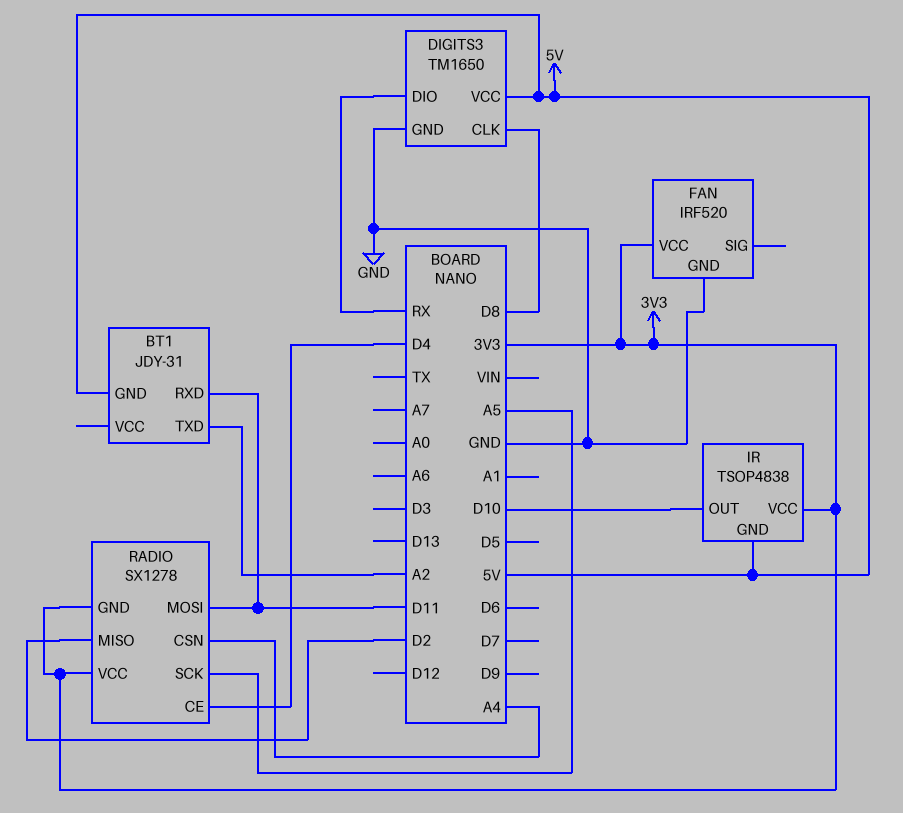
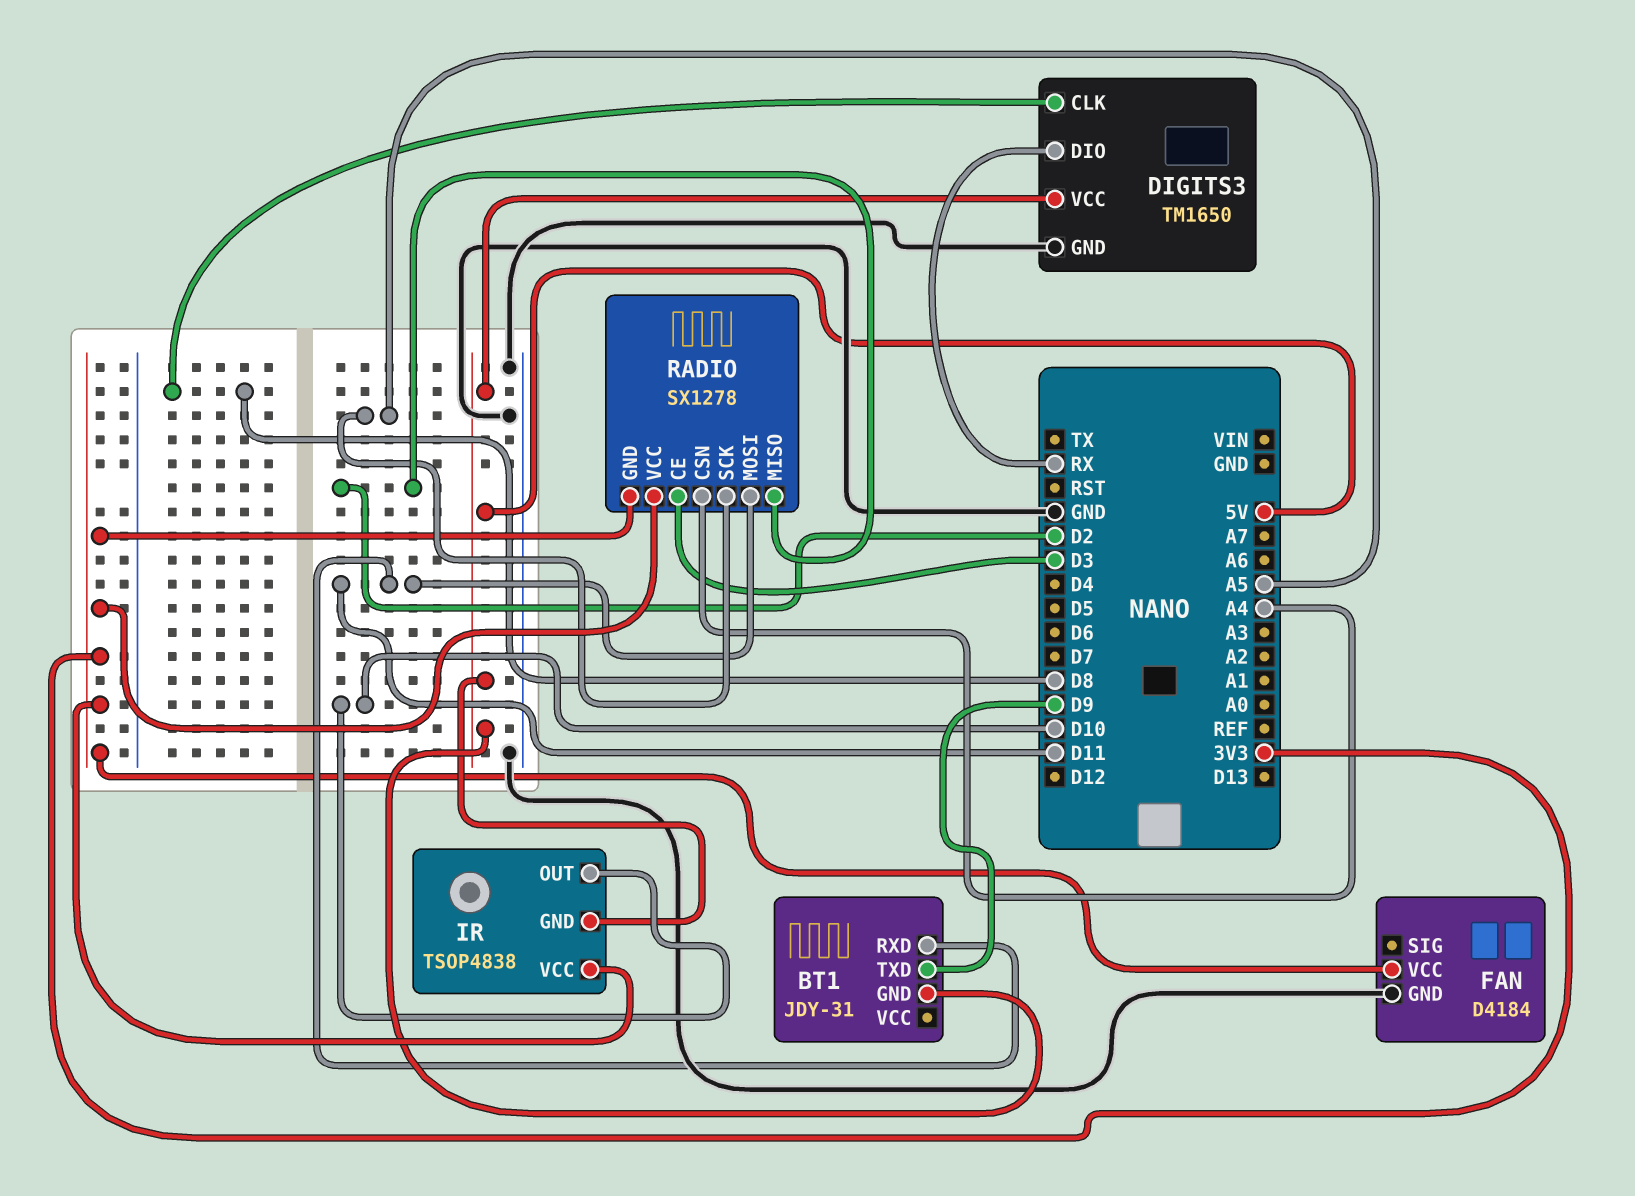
BT1 pin TXD: A2 -> D9
FAN: IRF520 -> D4184
RADIO pin CE: D4 -> D3

